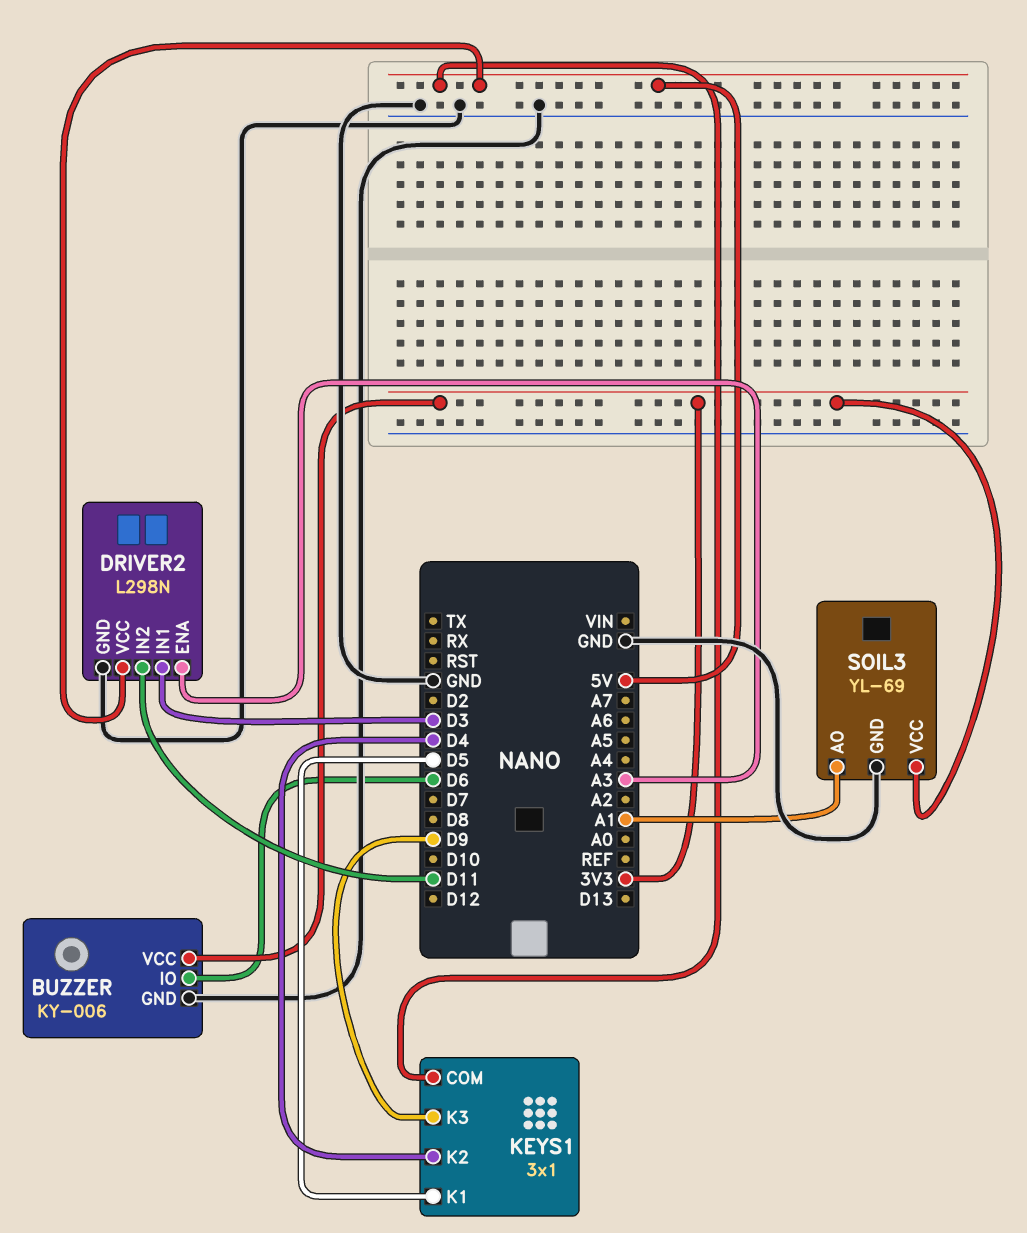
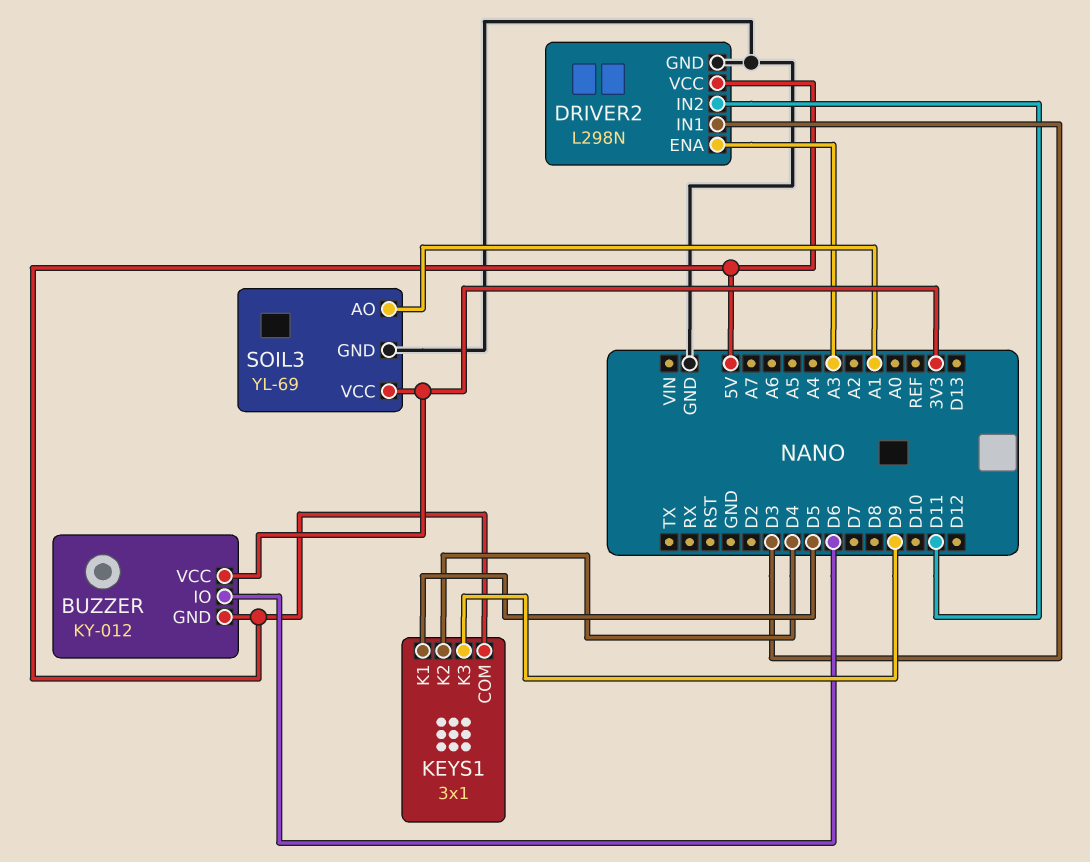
BUZZER: KY-006 -> KY-012
BUZZER pin GND: GND -> 5V

